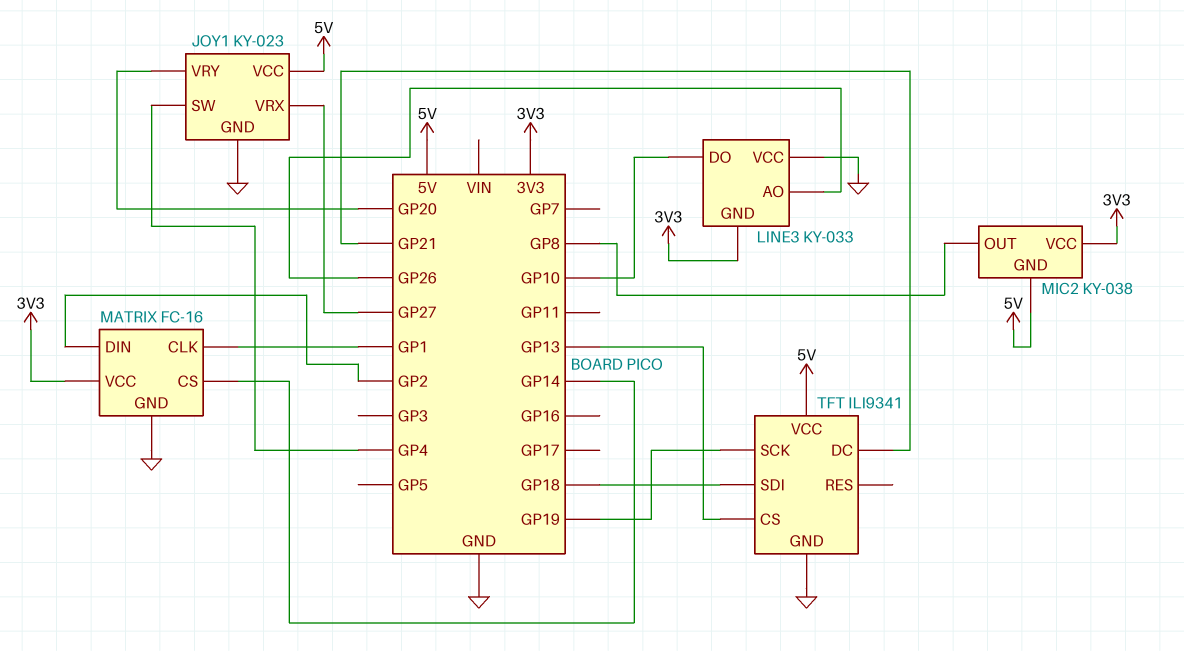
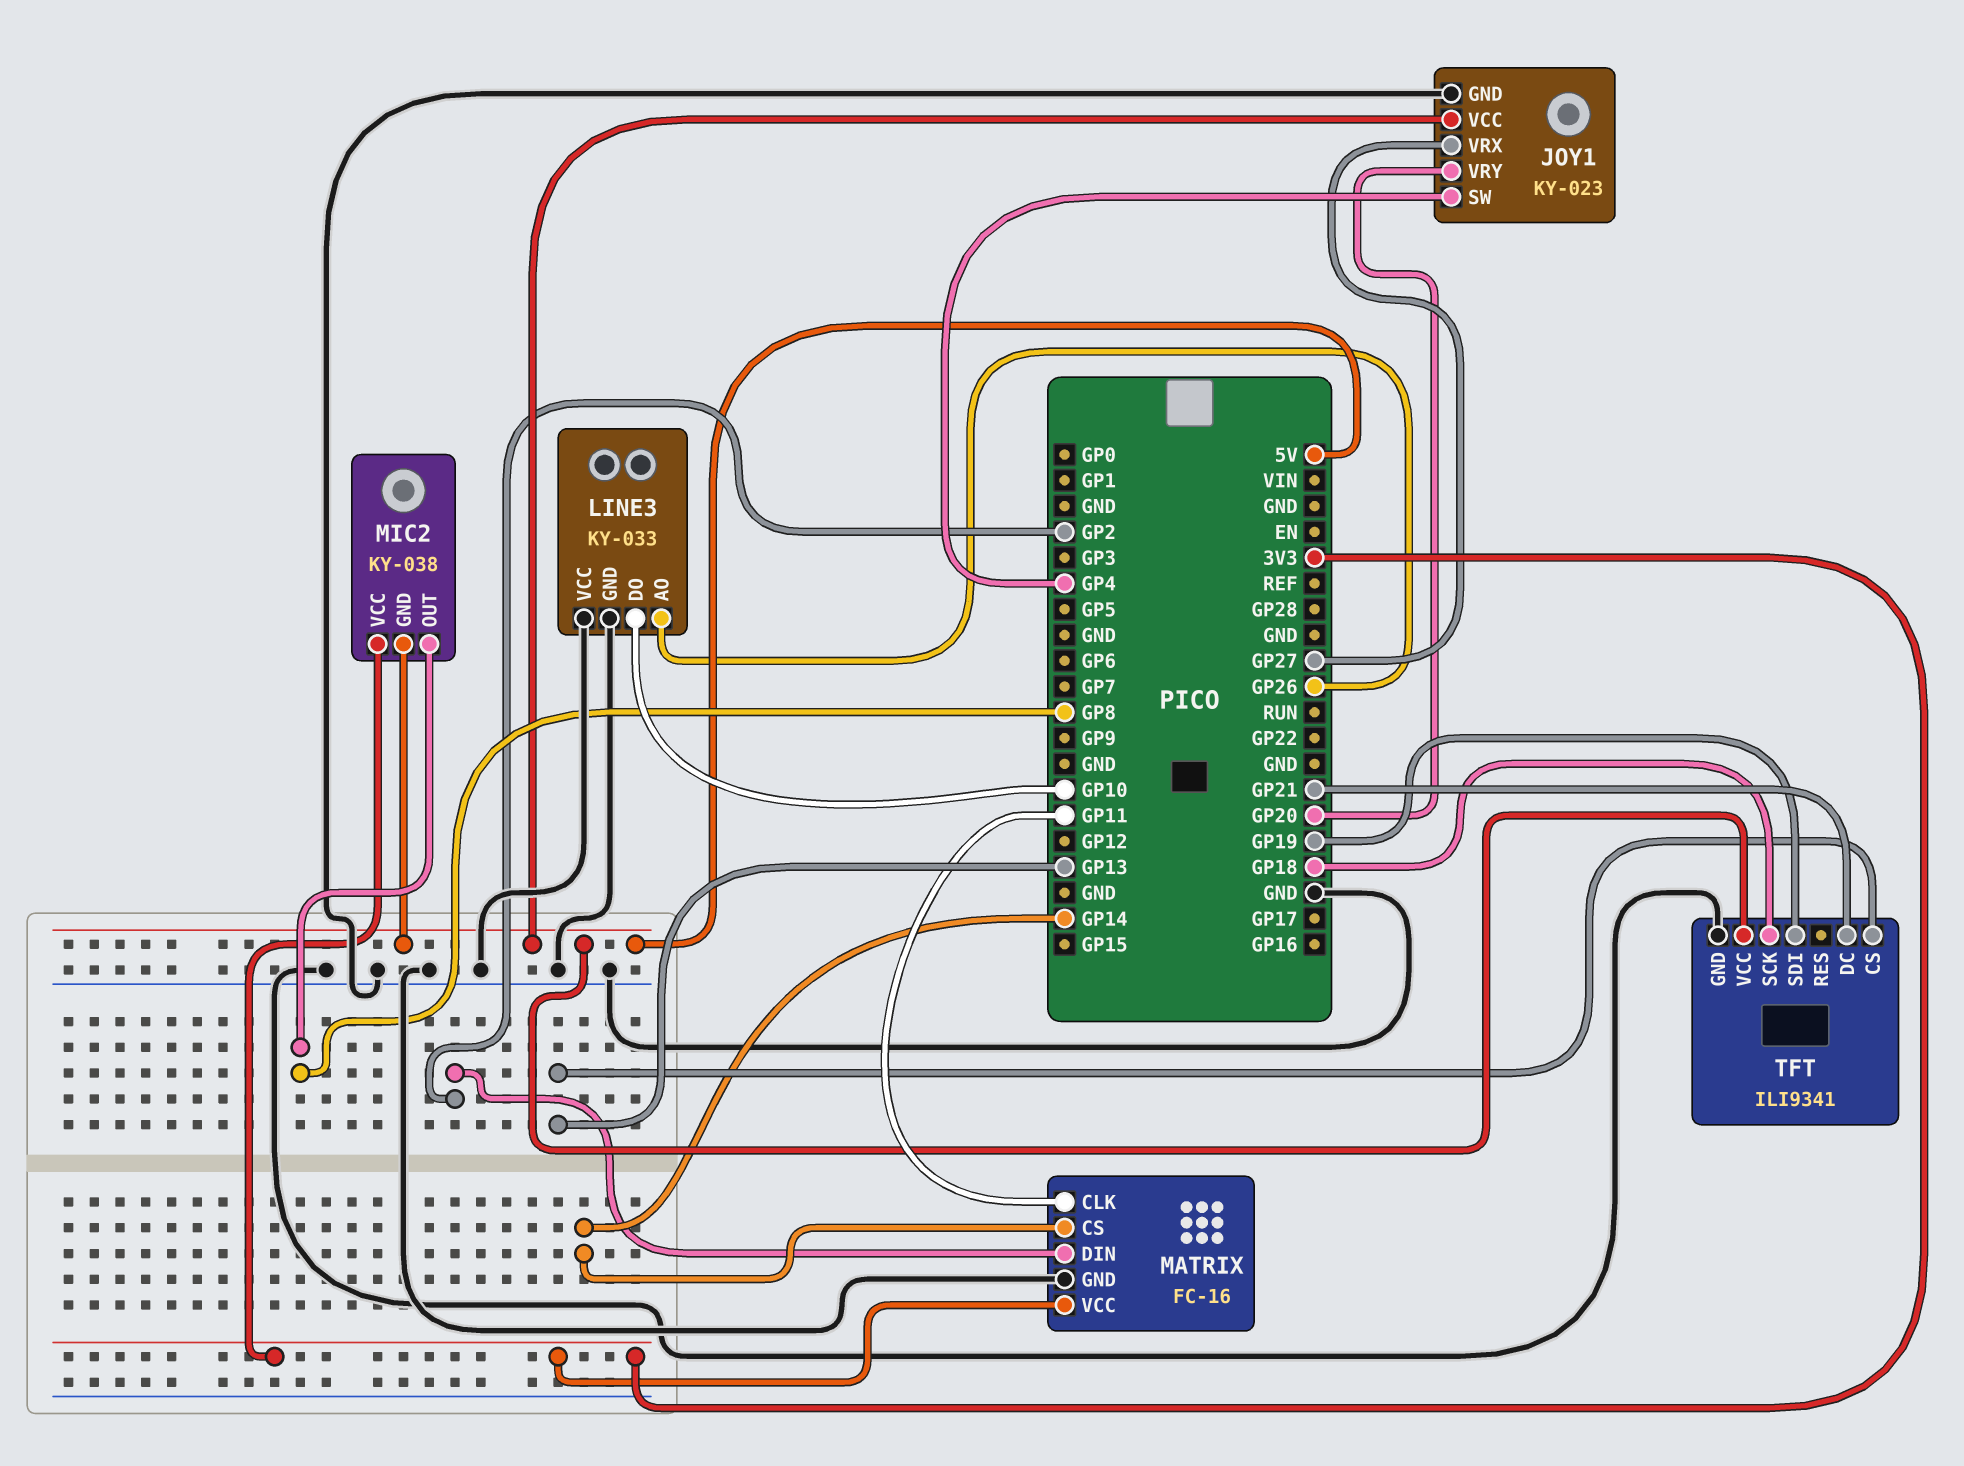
LINE3 pin GND: 3V3 -> GND
MATRIX pin CLK: GP1 -> GP11
TFT pin SCK: GP19 -> GP18
TFT pin SDI: GP18 -> GP19

